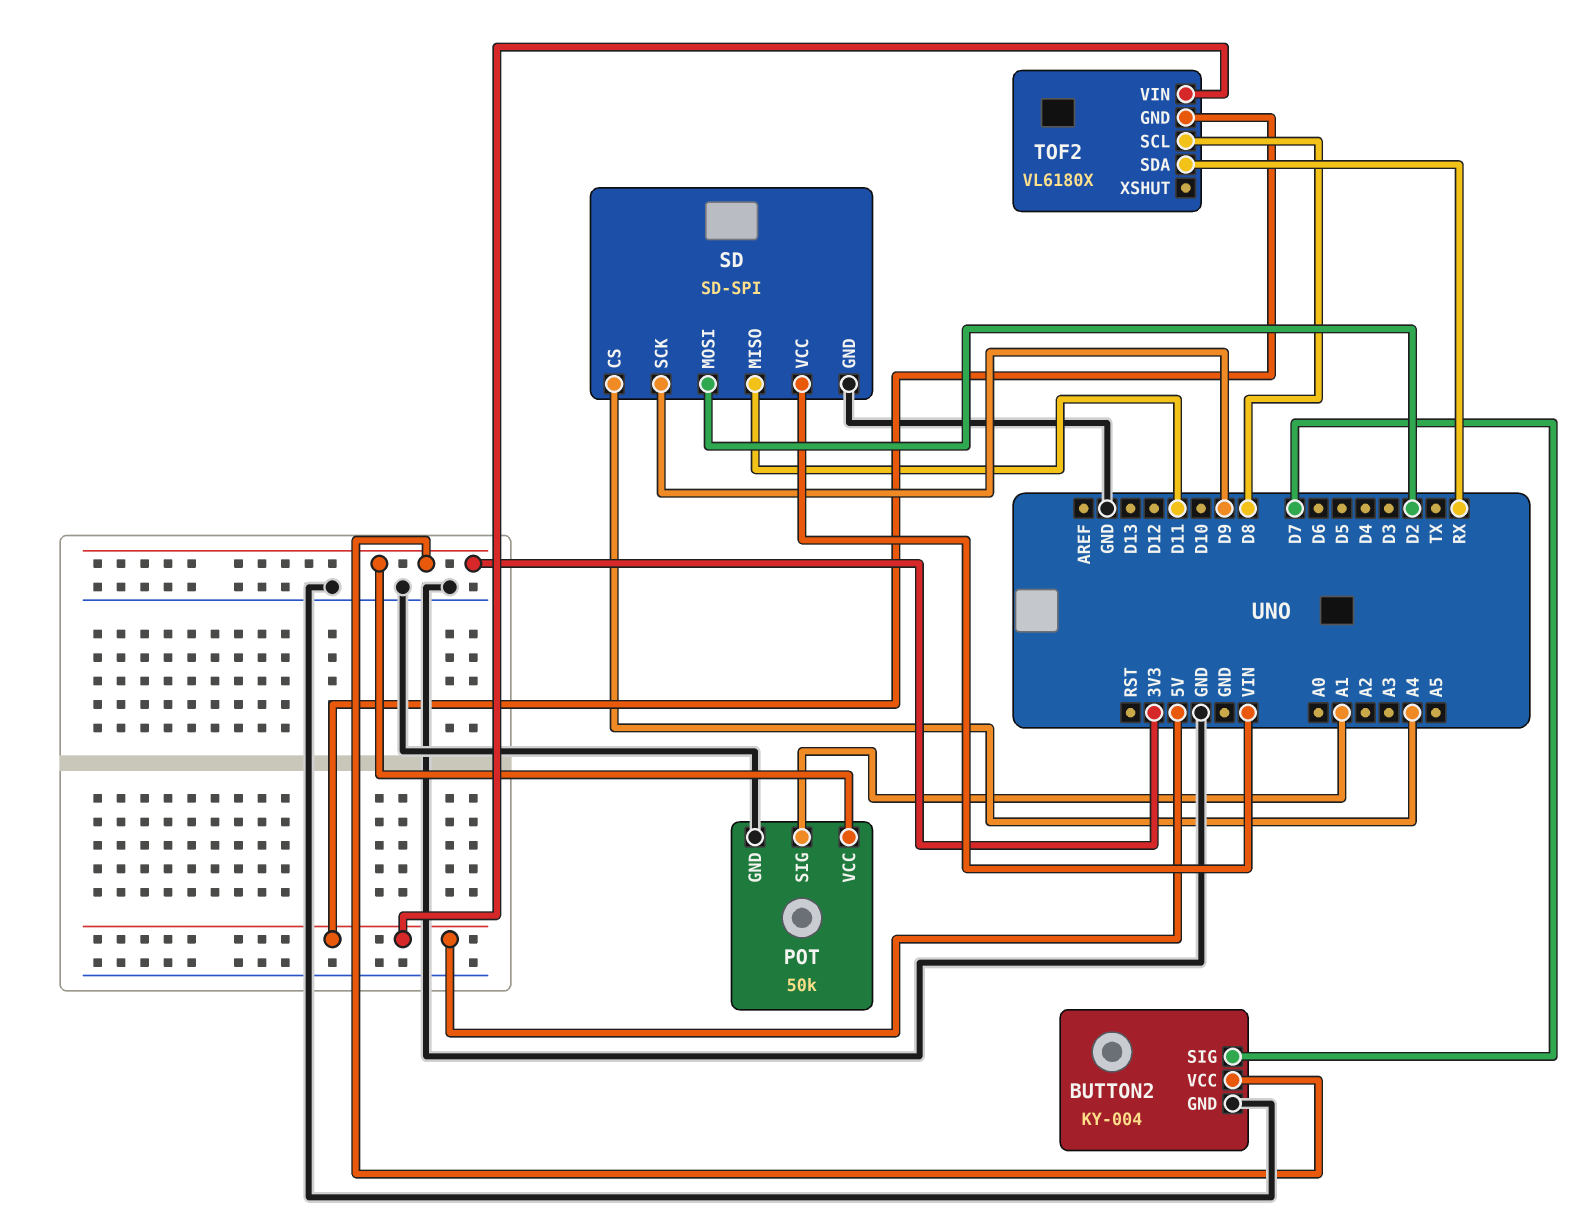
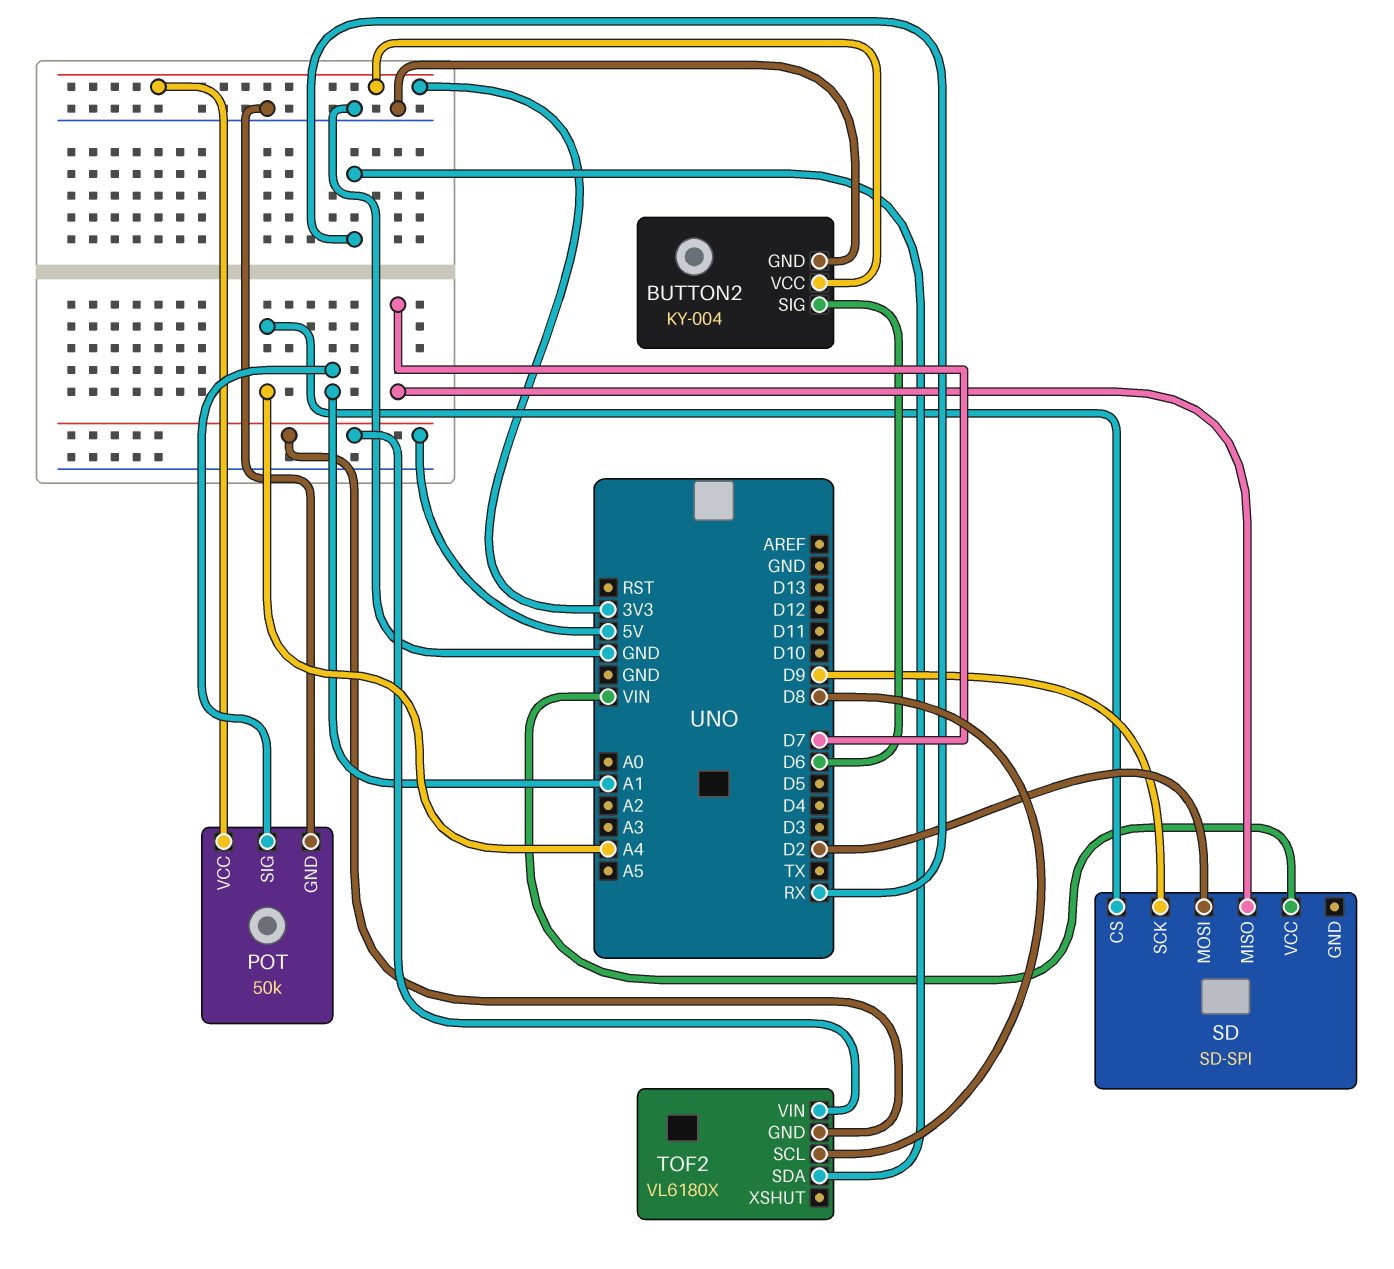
BUTTON2 pin SIG: D7 -> D6
SD pin GND: GND -> none
SD pin MISO: D11 -> D7

